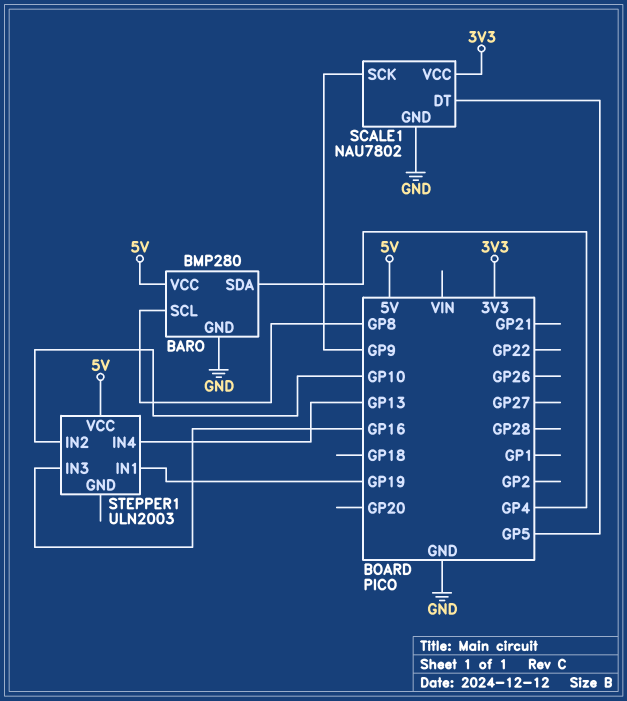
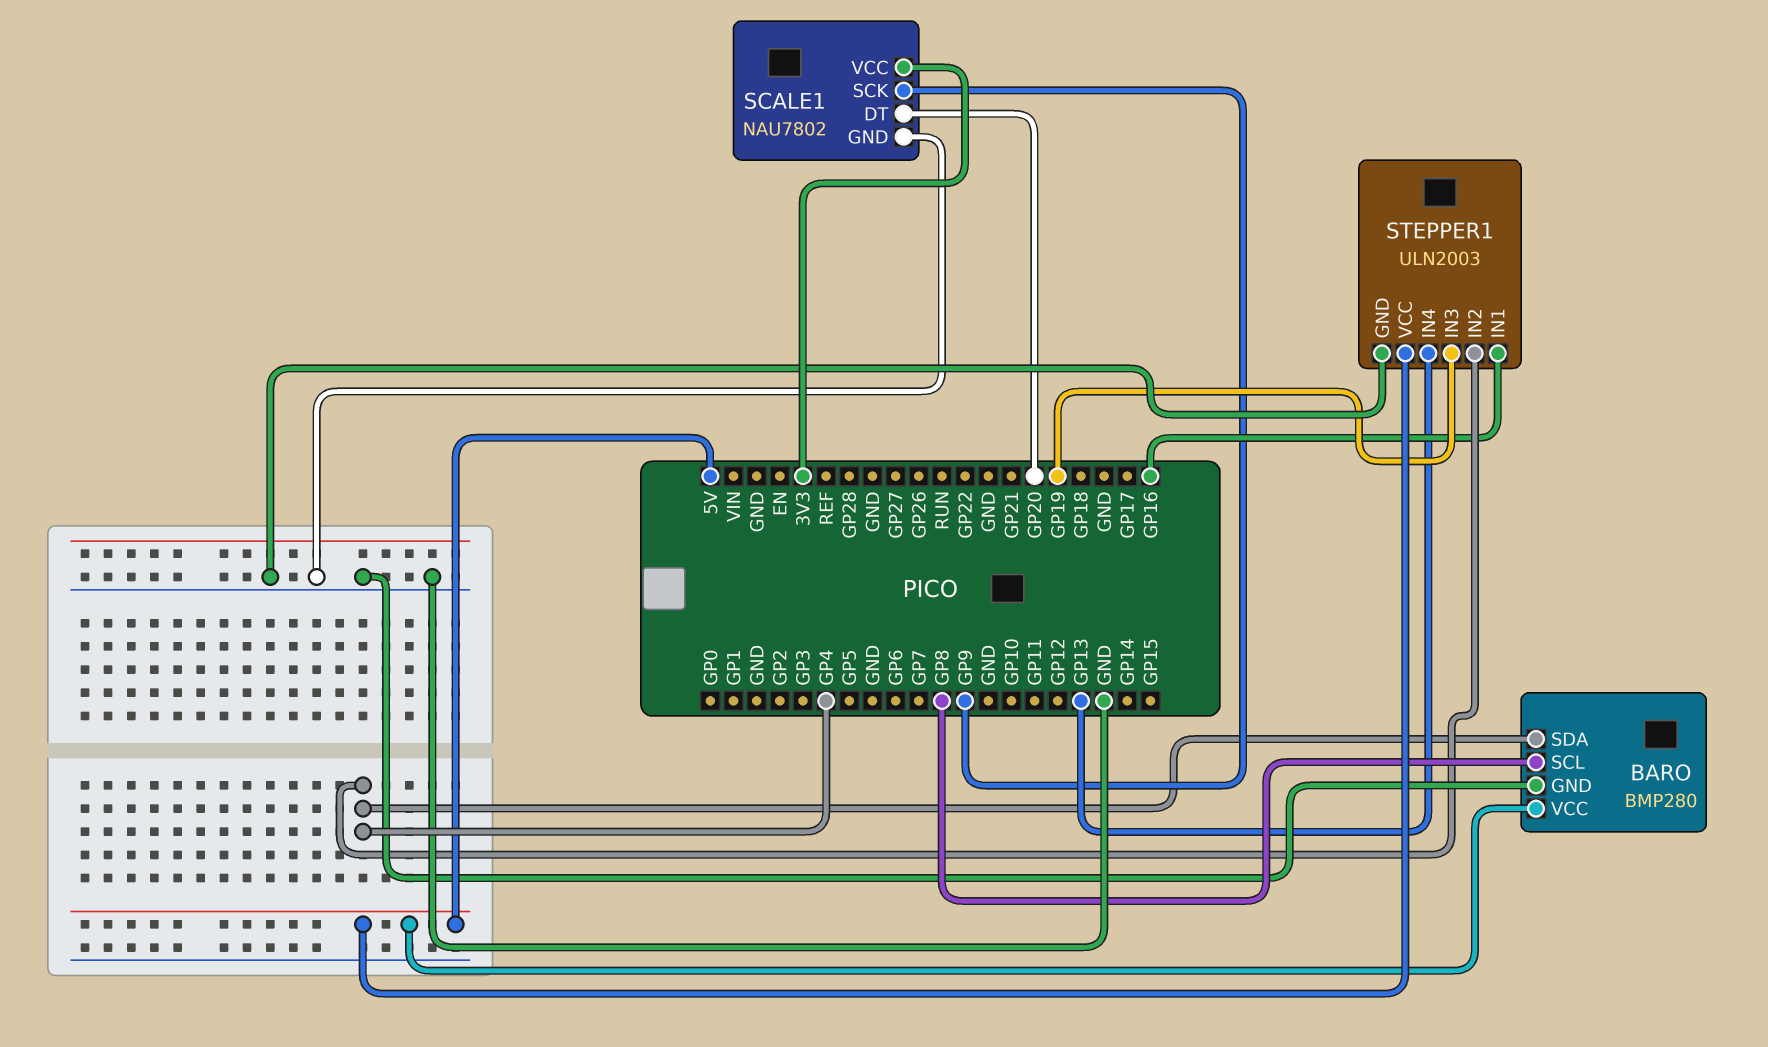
SCALE1 pin DT: GP5 -> GP20
STEPPER1 pin GND: none -> GND
STEPPER1 pin IN1: GP19 -> GP16
STEPPER1 pin IN2: GP10 -> GP4
STEPPER1 pin IN3: GP16 -> GP19

